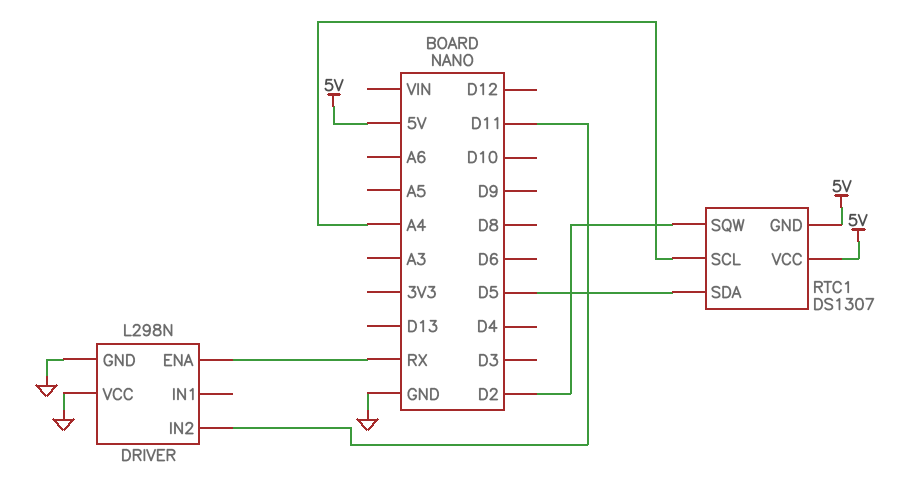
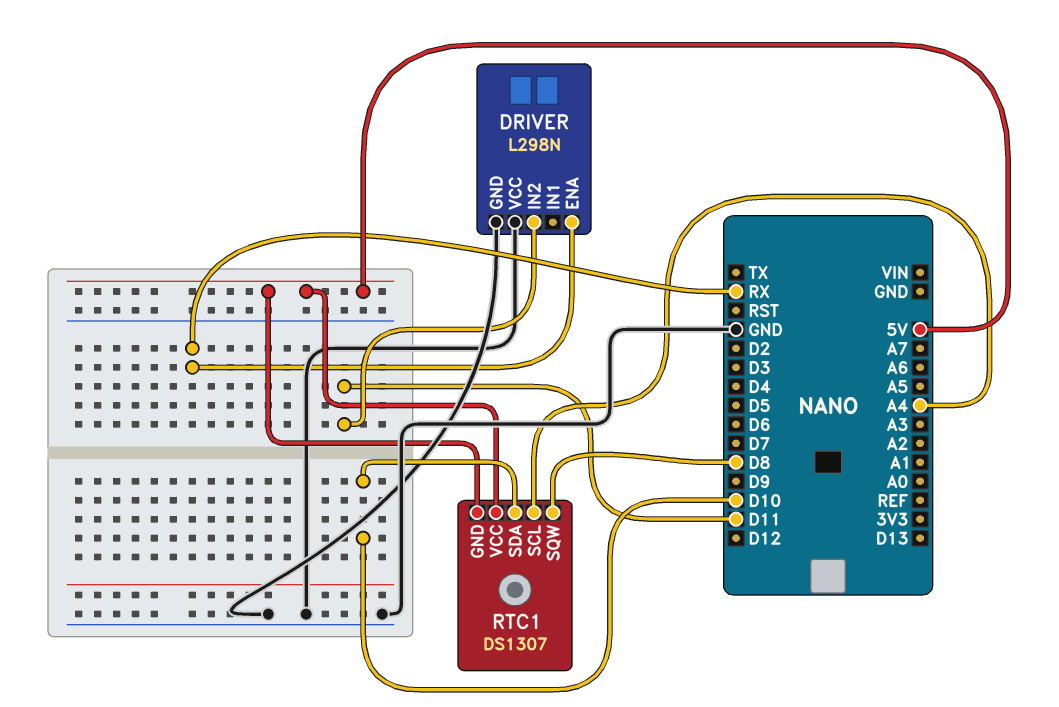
RTC1 pin SDA: D5 -> D10
RTC1 pin SQW: D2 -> D8

